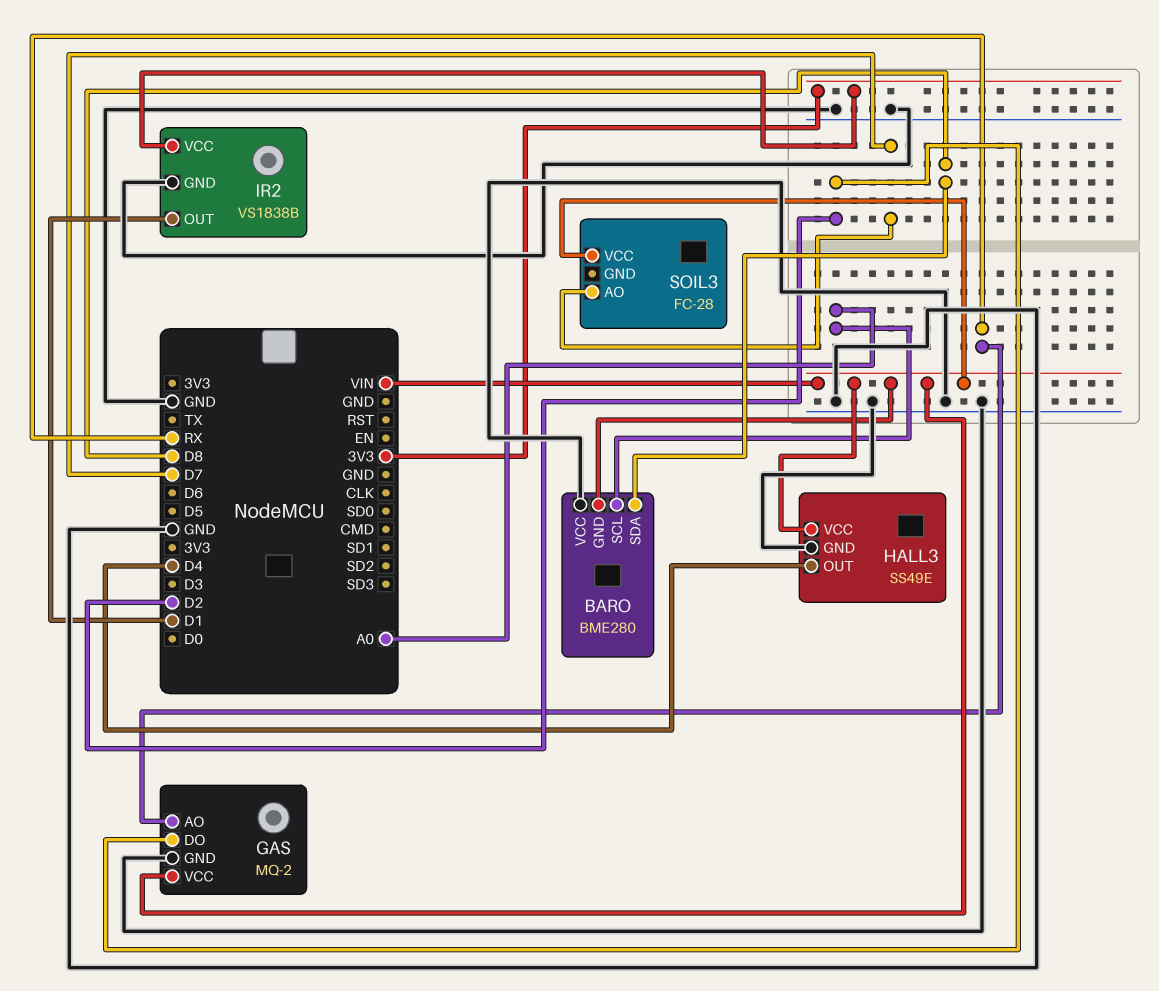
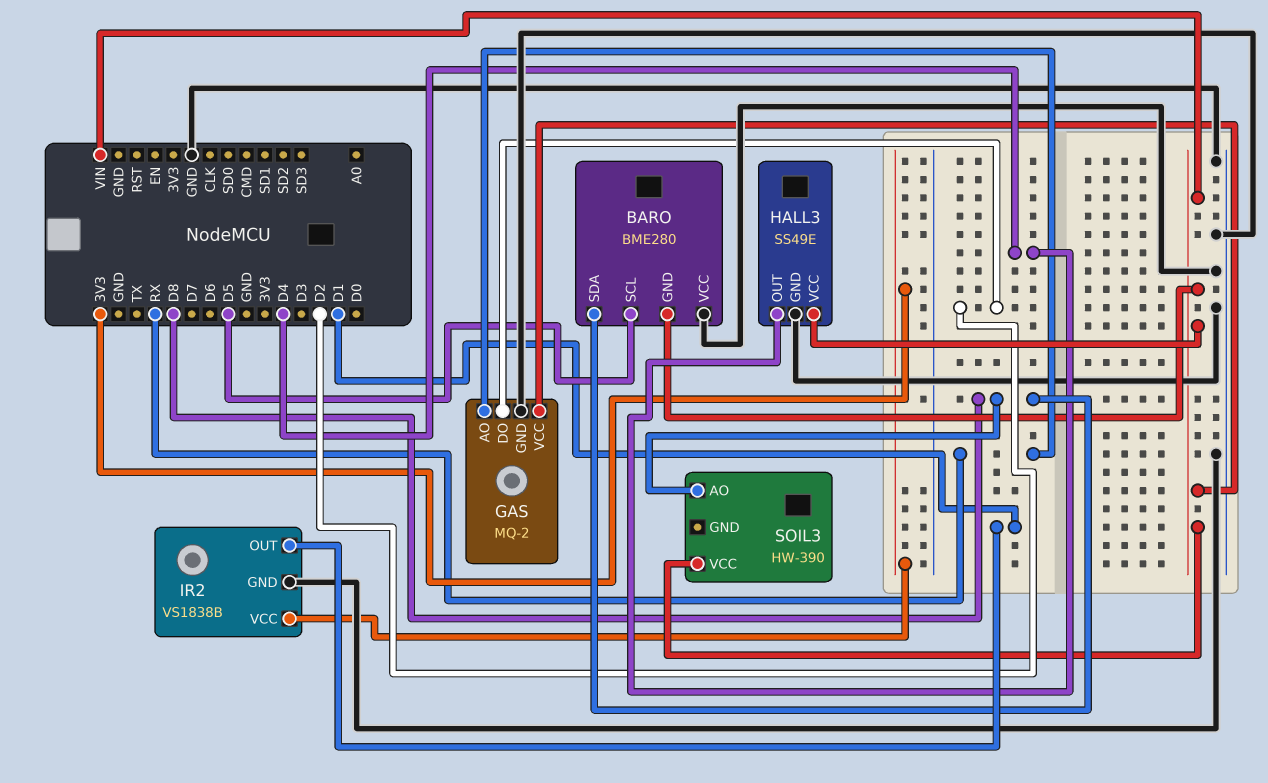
BARO pin SCL: A0 -> D5
SOIL3: FC-28 -> HW-390
SOIL3 pin AO: D7 -> D8

